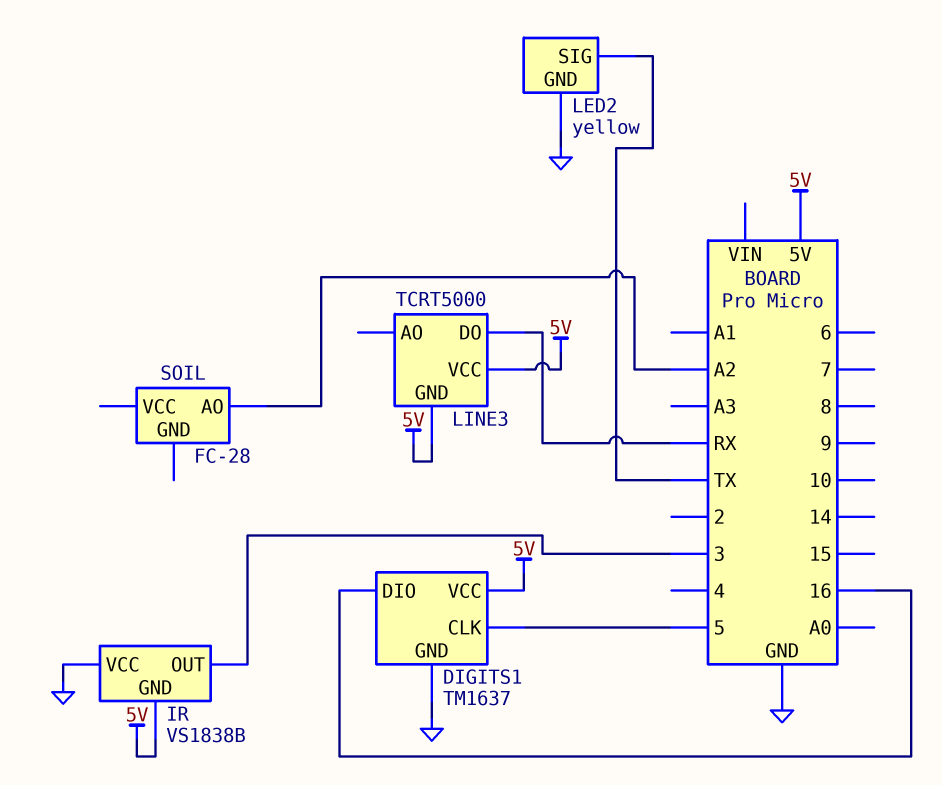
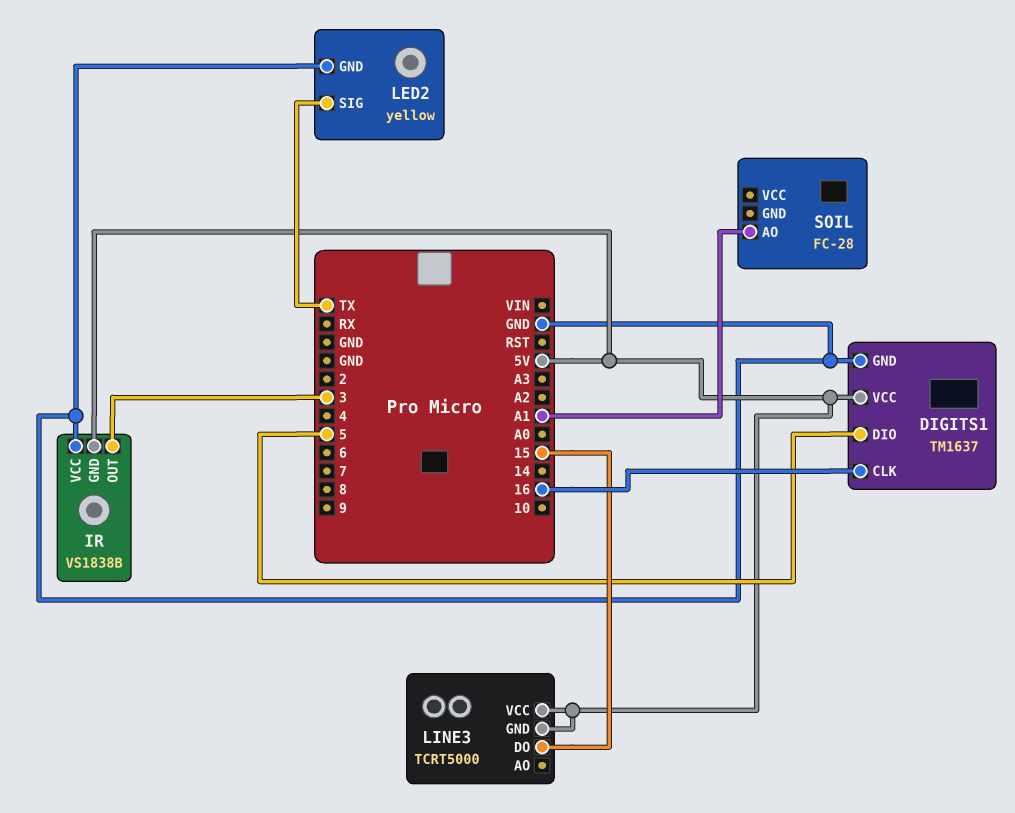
DIGITS1 pin CLK: 5 -> 16
DIGITS1 pin DIO: 16 -> 5
LINE3 pin DO: RX -> 15
SOIL pin AO: A2 -> A1

